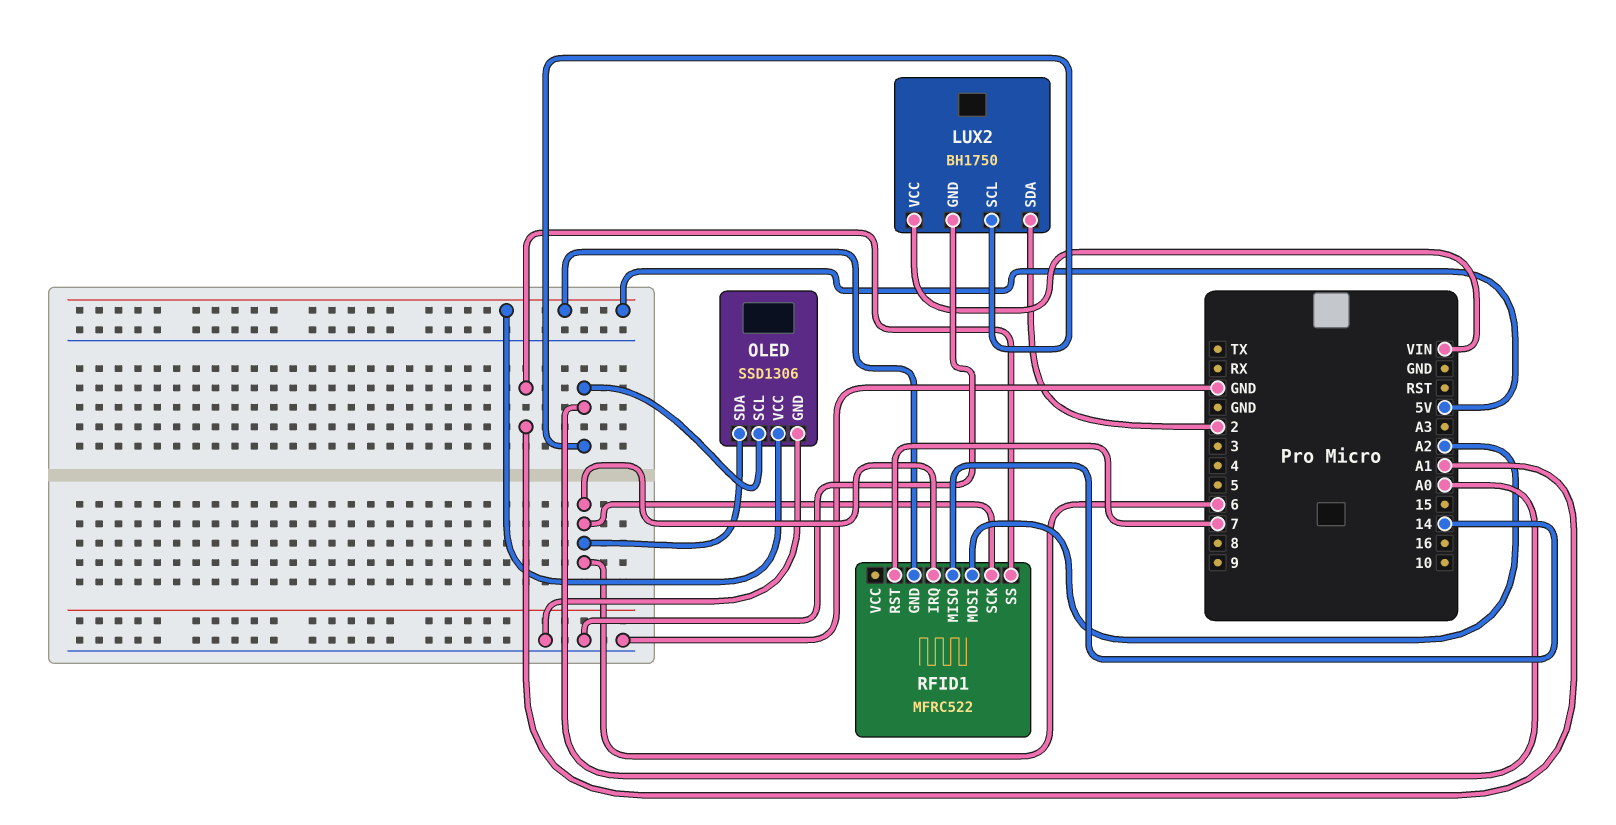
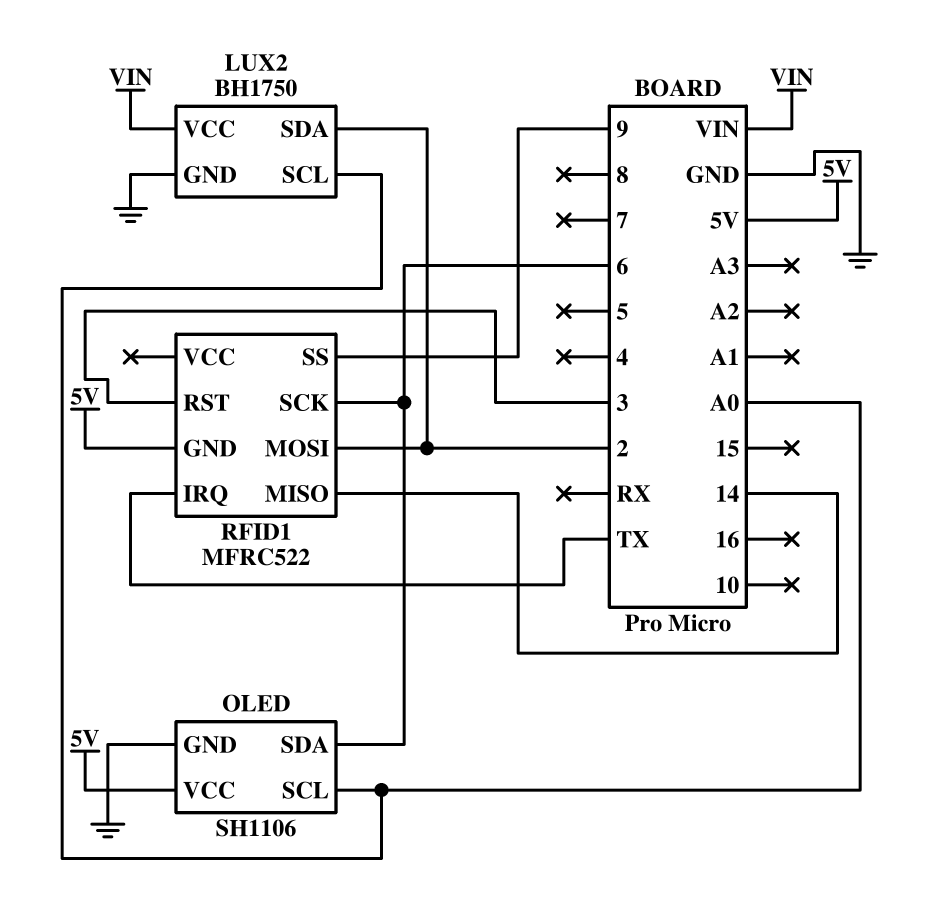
OLED: SSD1306 -> SH1106
RFID1 pin IRQ: 6 -> TX
RFID1 pin MOSI: A2 -> 2
RFID1 pin RST: 7 -> 3
RFID1 pin SS: A1 -> 9

